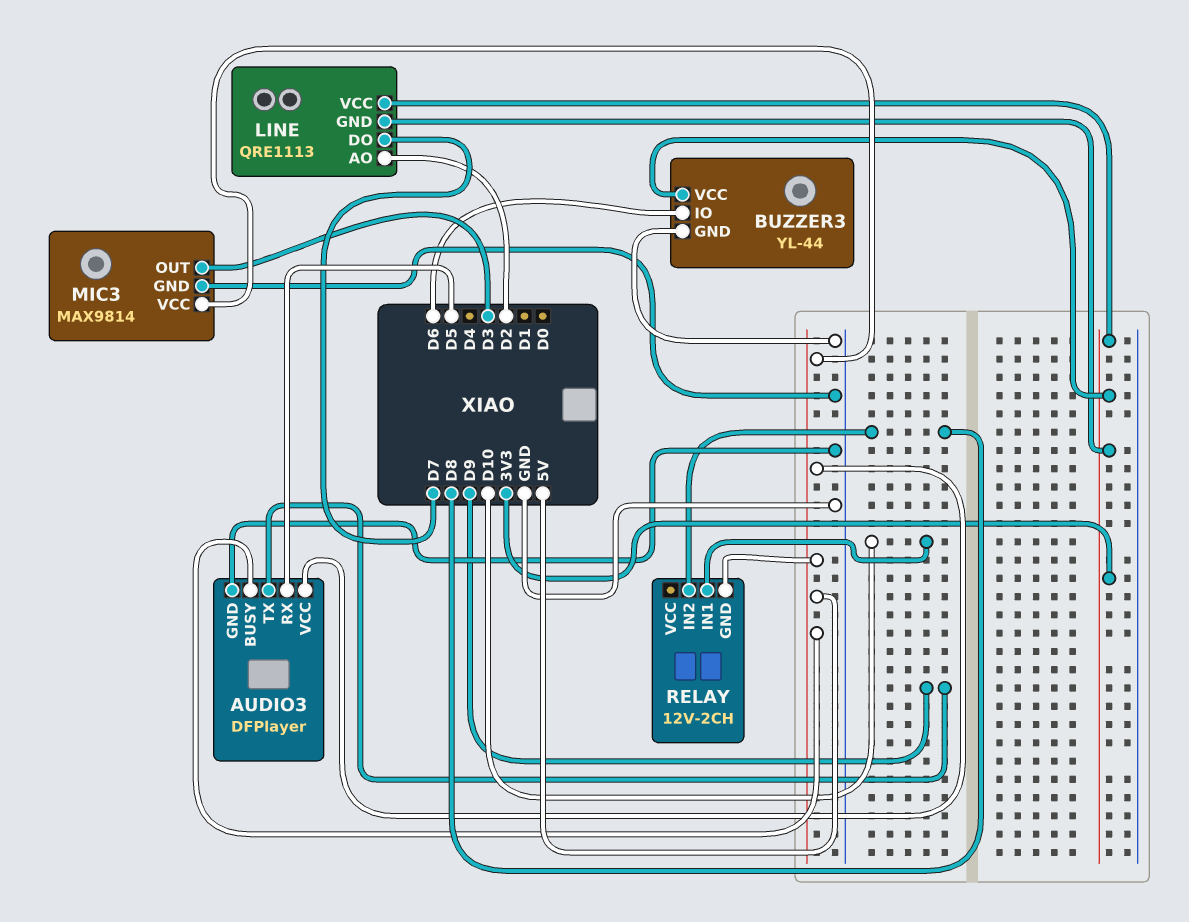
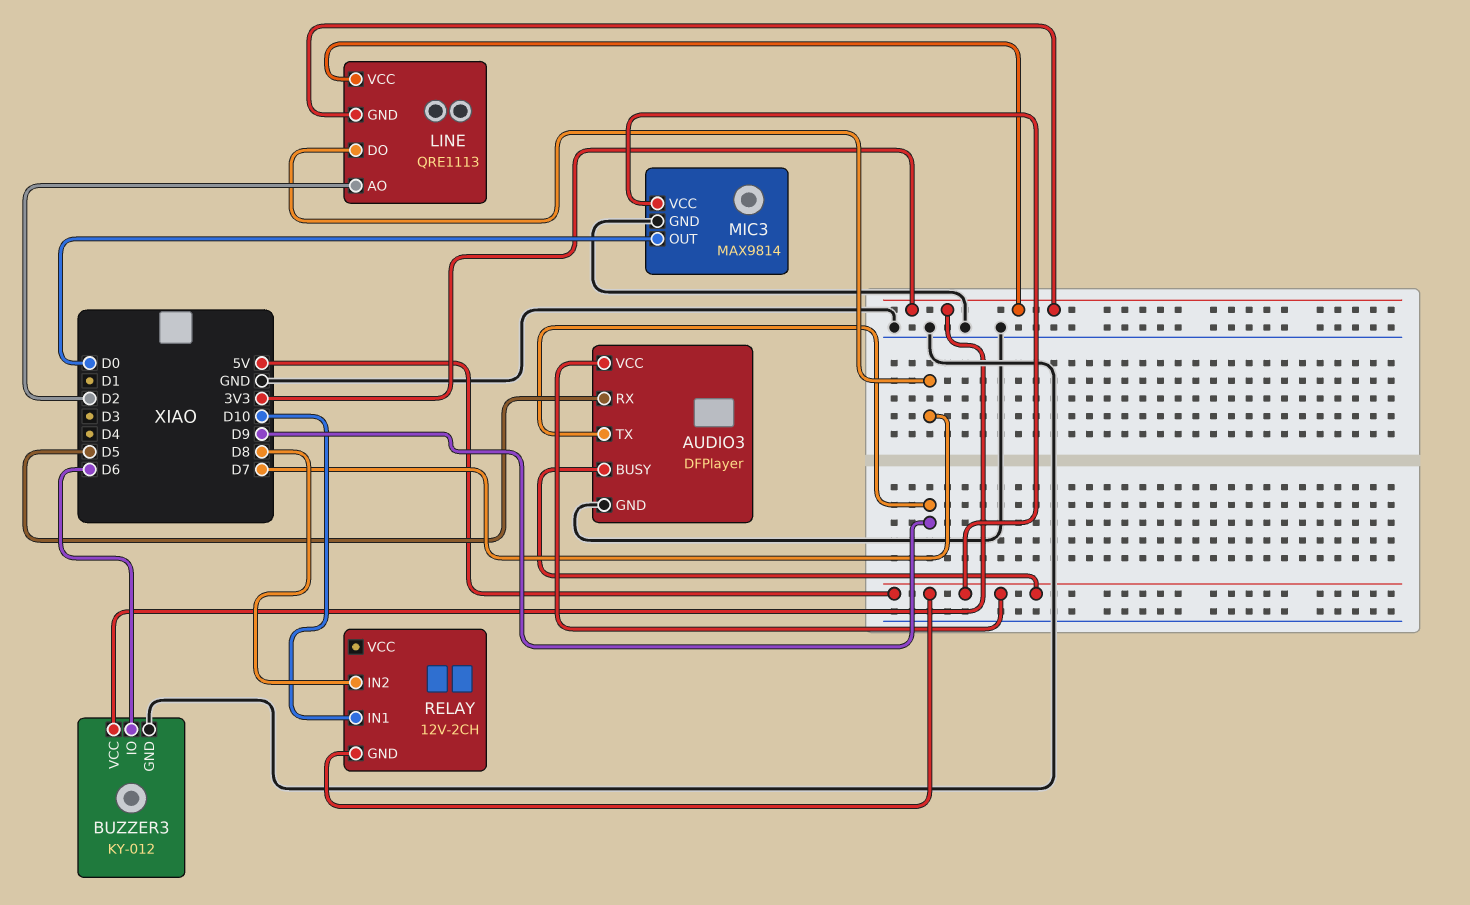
BUZZER3: YL-44 -> KY-012
MIC3 pin OUT: D3 -> D0

